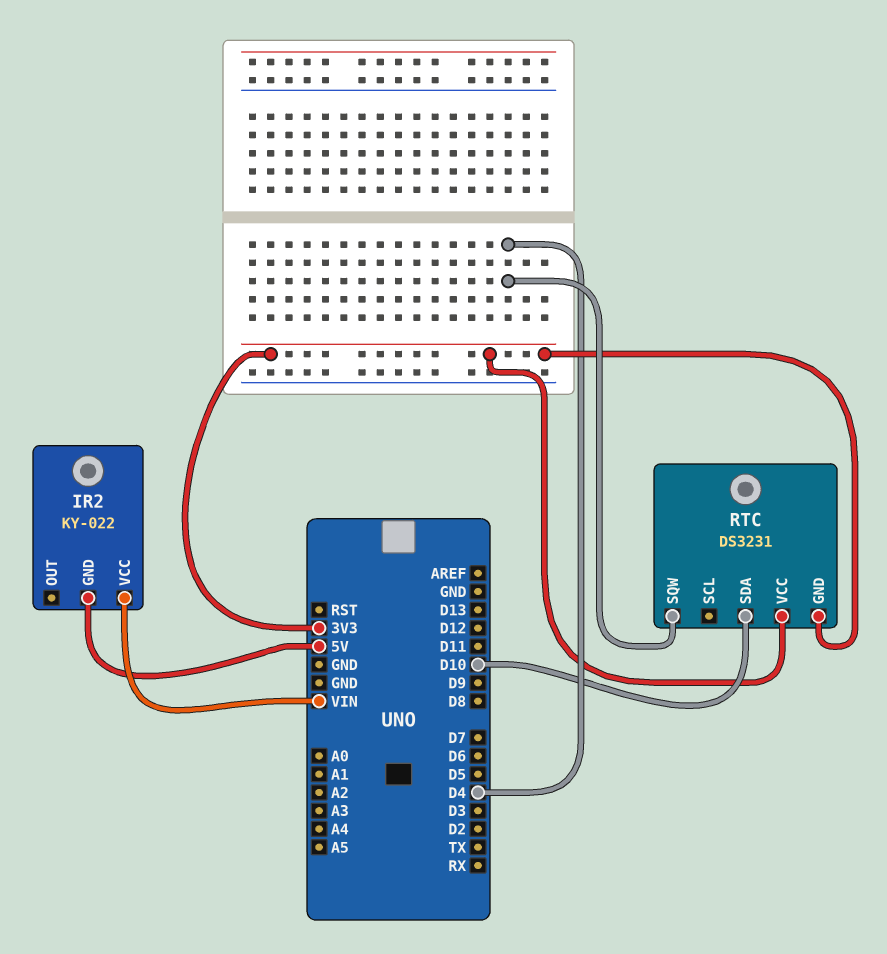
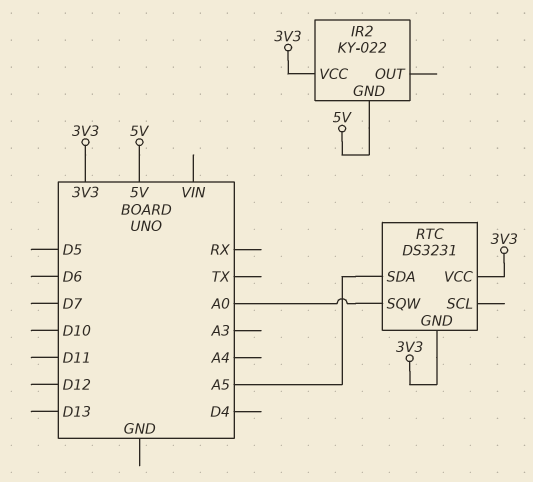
IR2 pin VCC: VIN -> 3V3
RTC pin SDA: D10 -> A5
RTC pin SQW: D4 -> A0

